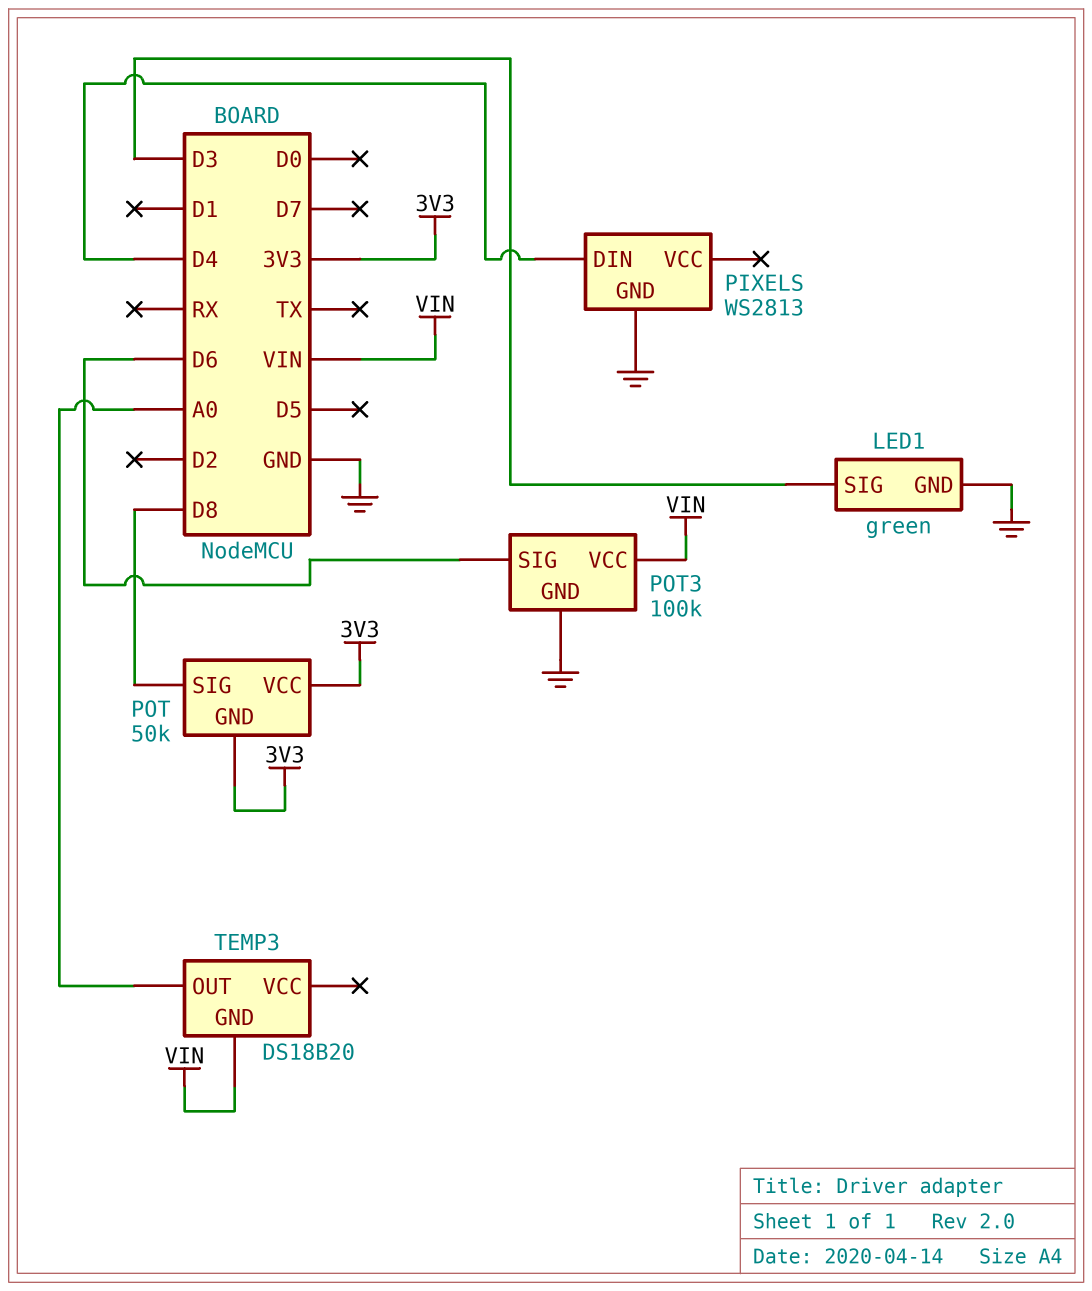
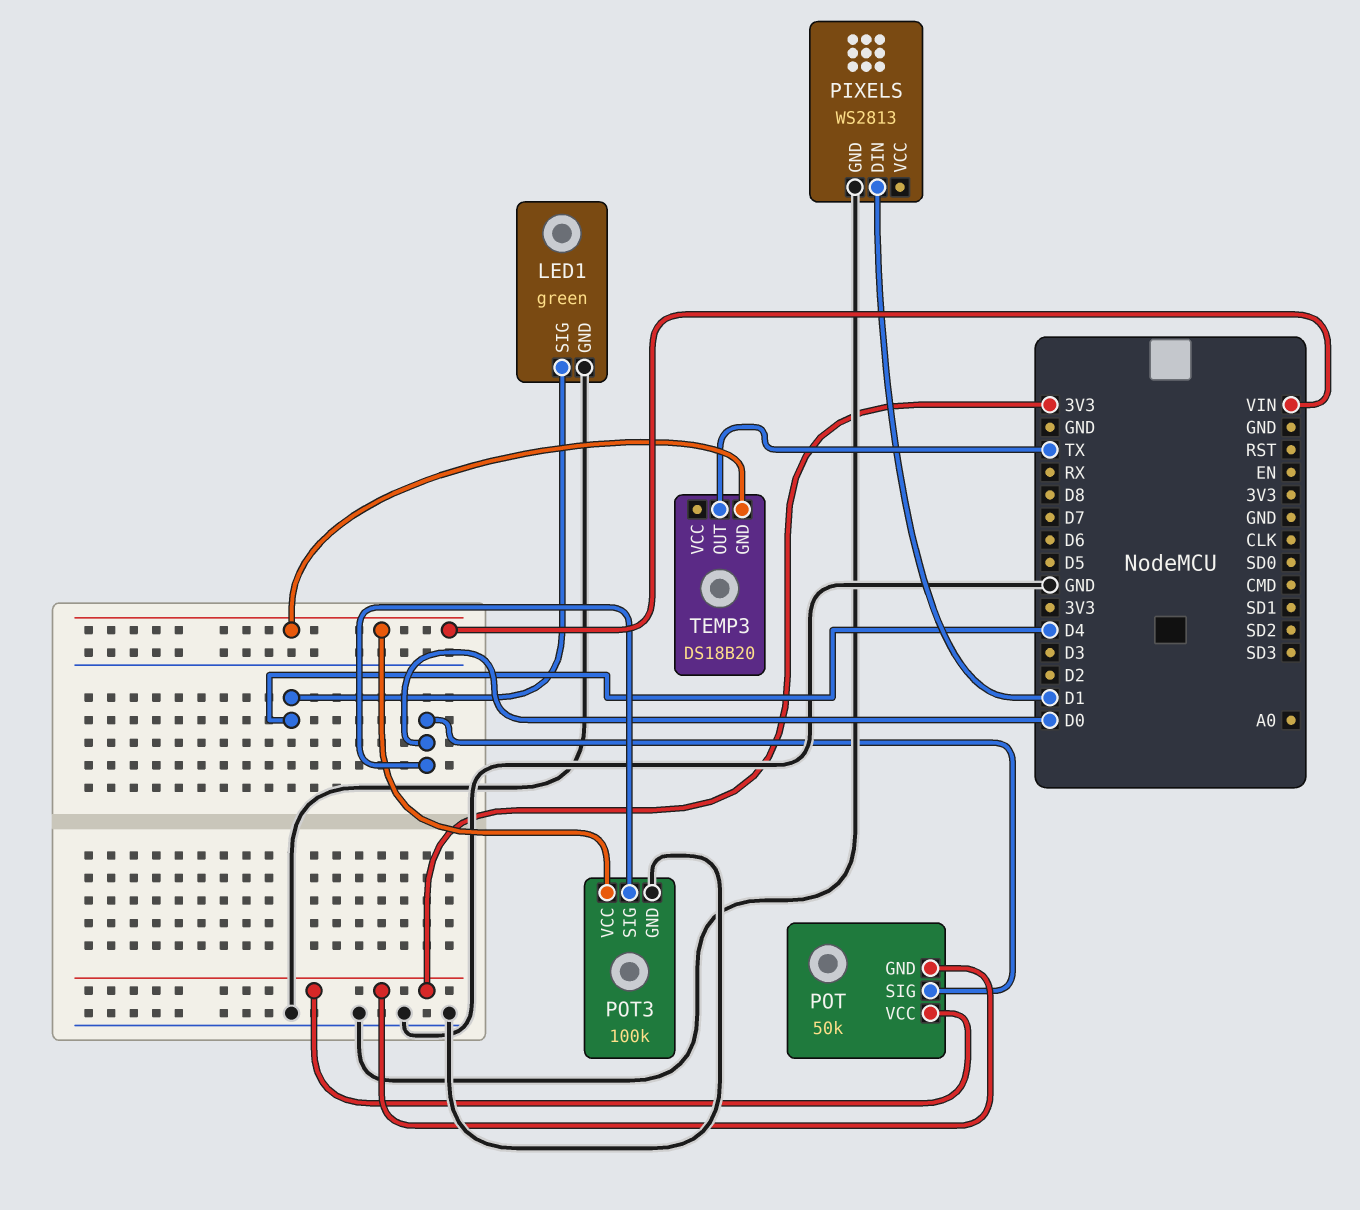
LED1 pin SIG: D3 -> D4
PIXELS pin DIN: D4 -> D1
POT pin SIG: D8 -> D0
POT3 pin SIG: D6 -> D0
TEMP3 pin OUT: A0 -> TX

